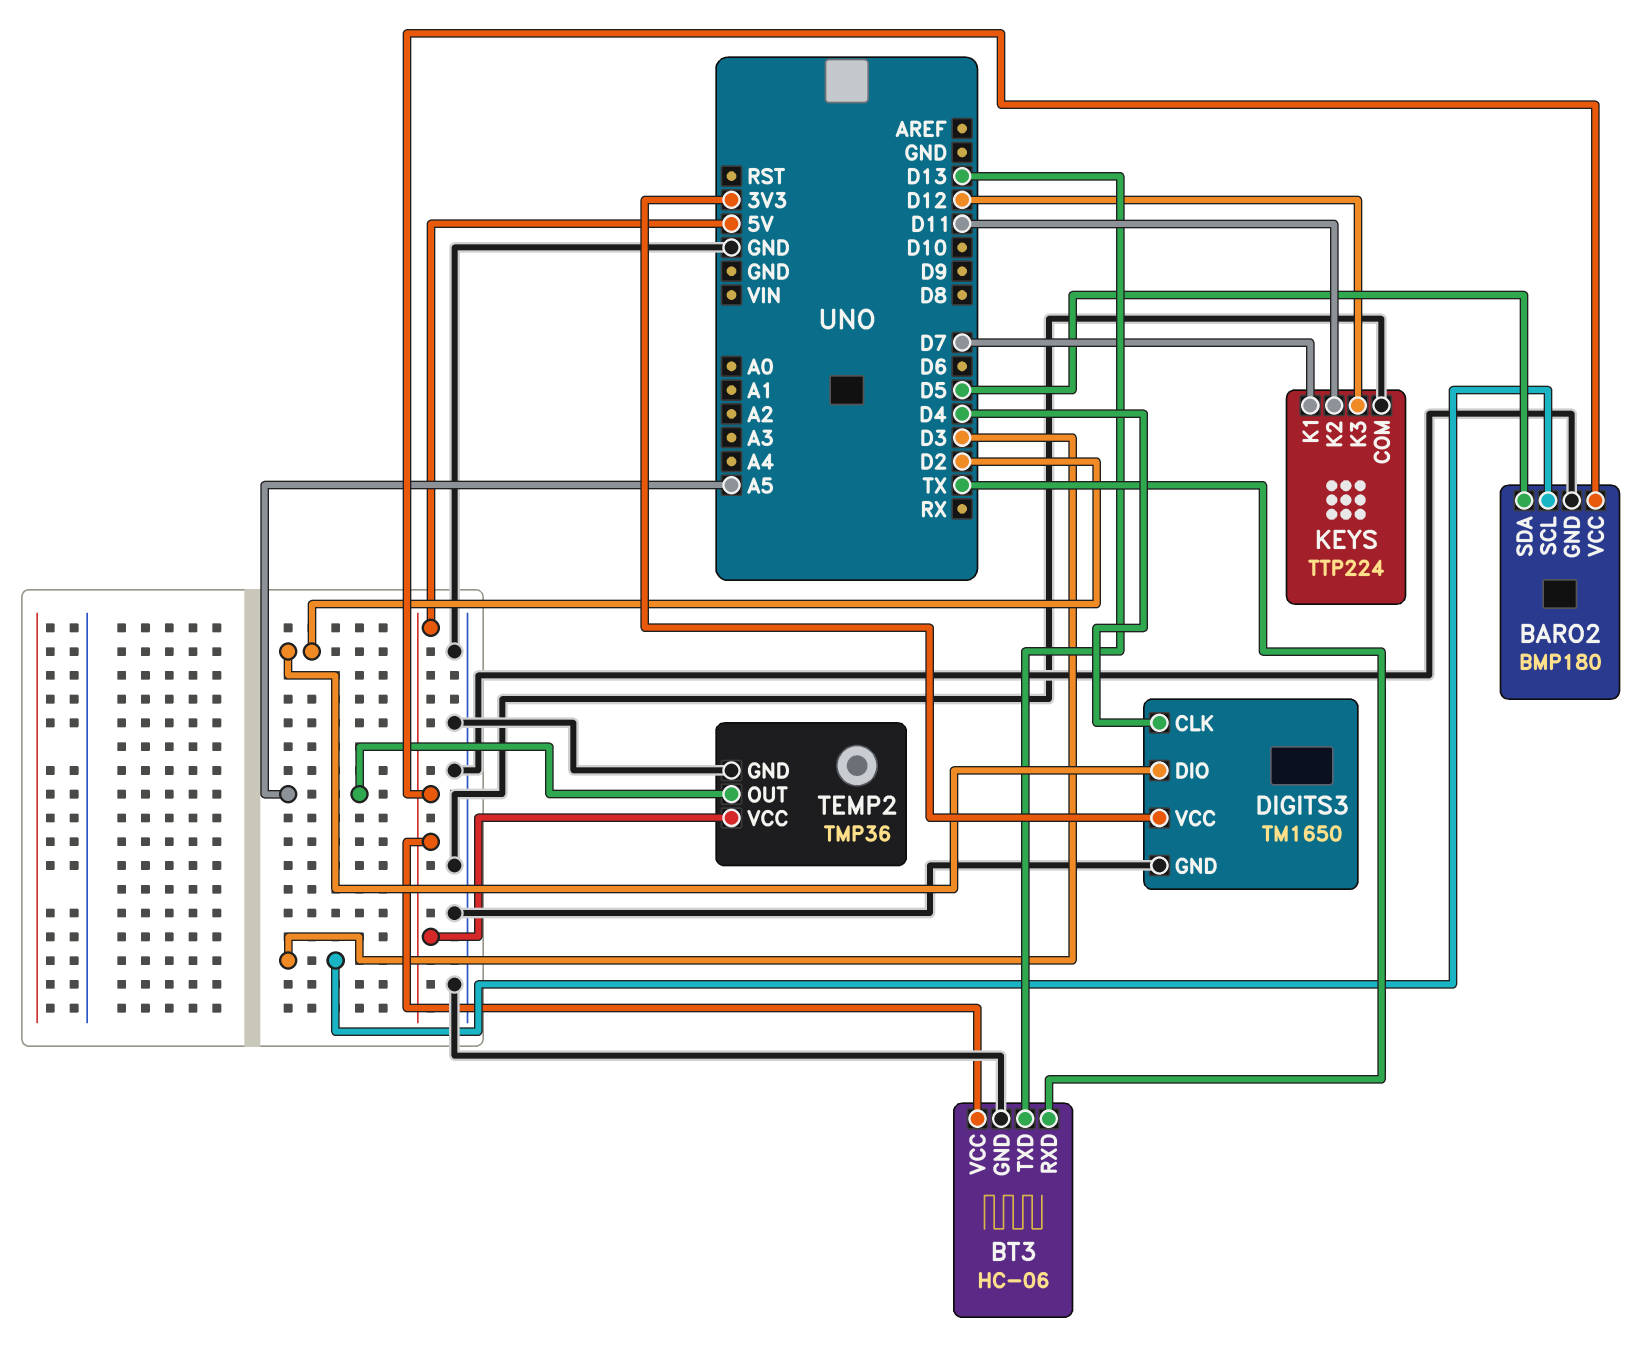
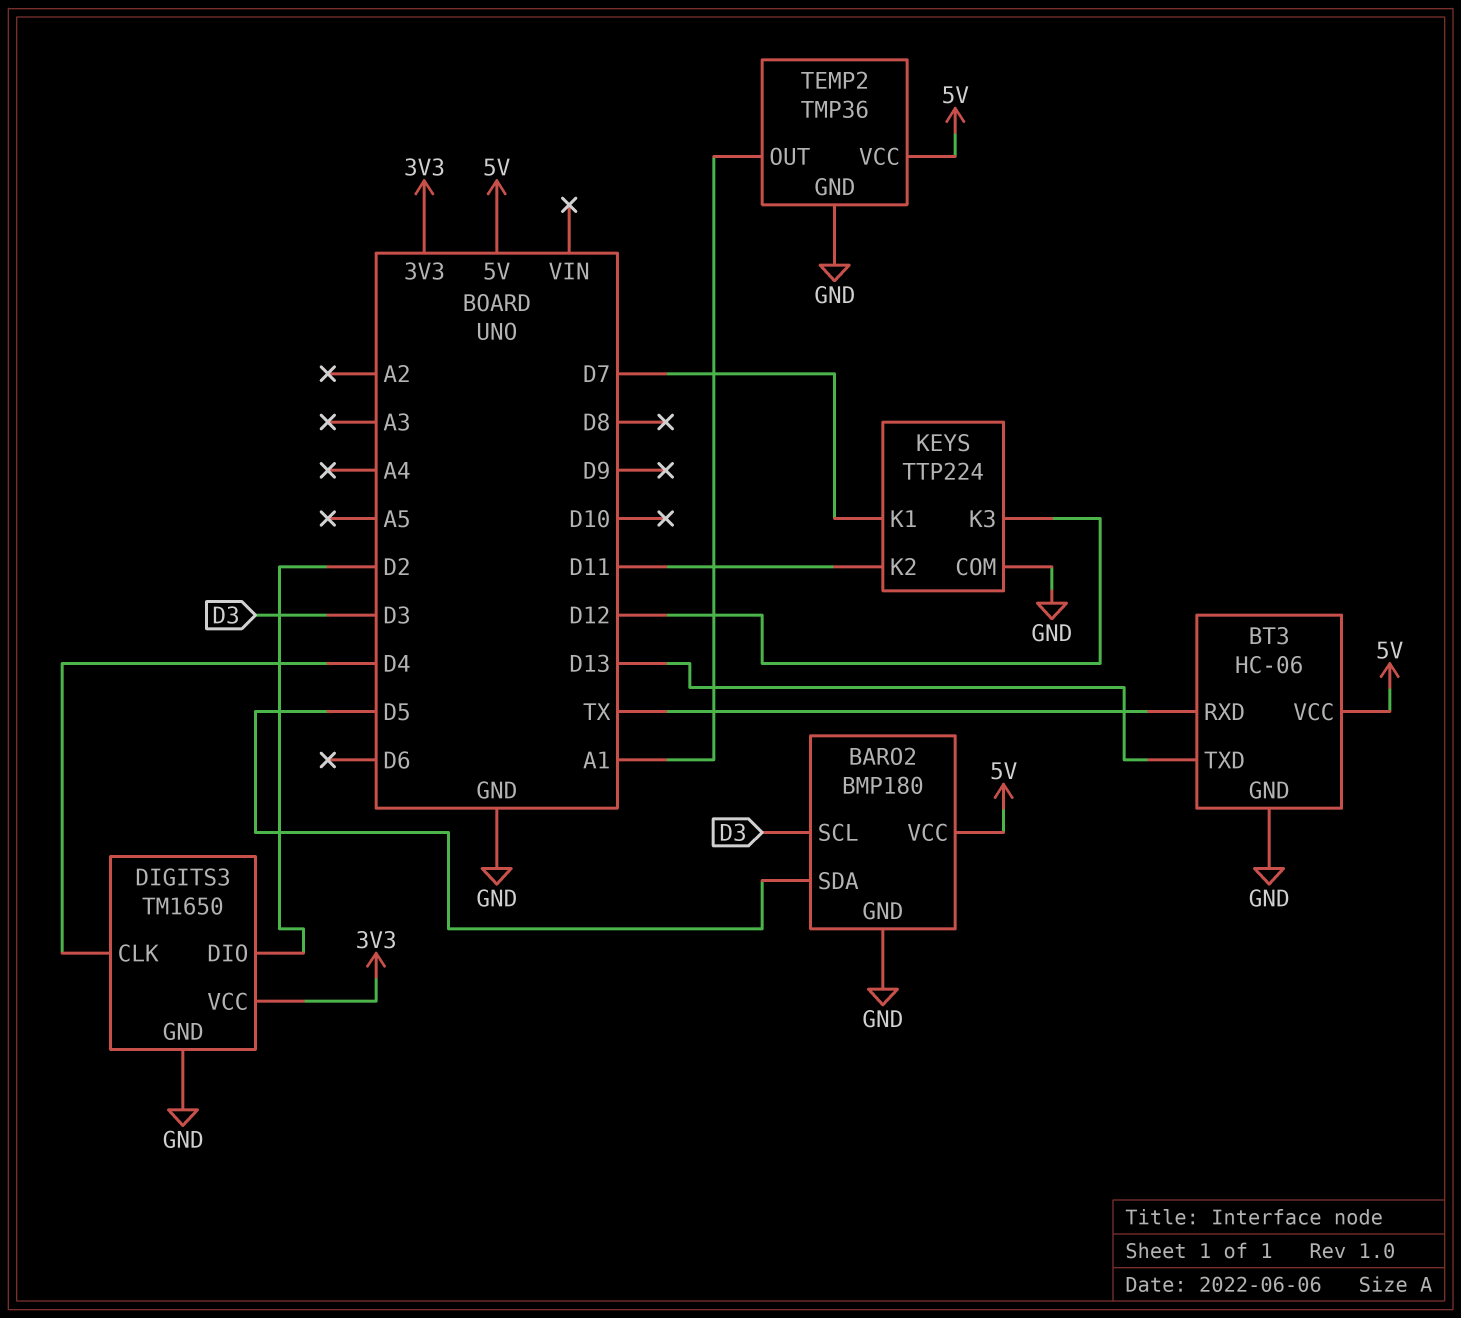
TEMP2 pin OUT: A5 -> A1

